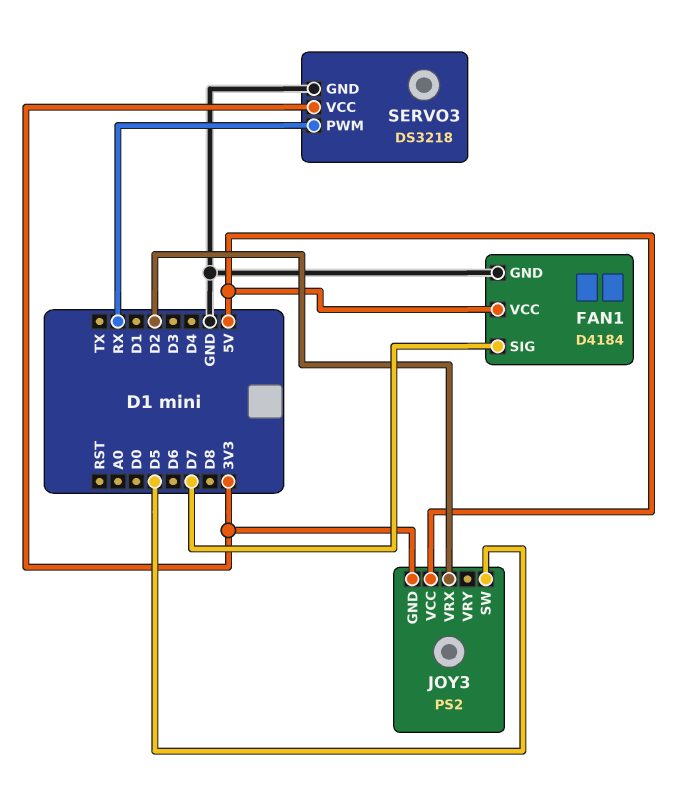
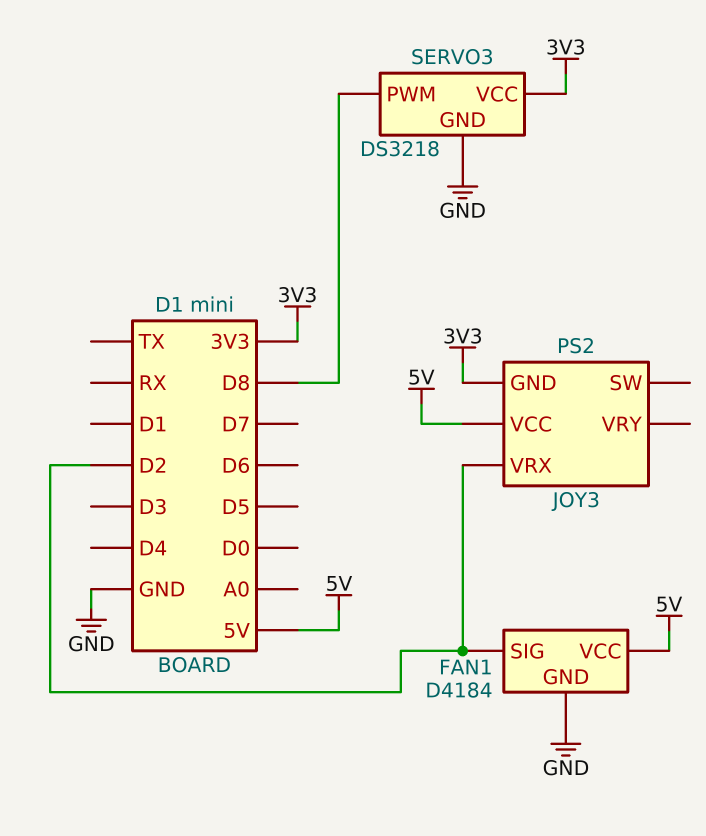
FAN1 pin SIG: D7 -> D2
JOY3 pin SW: D5 -> none
SERVO3 pin PWM: RX -> D8

